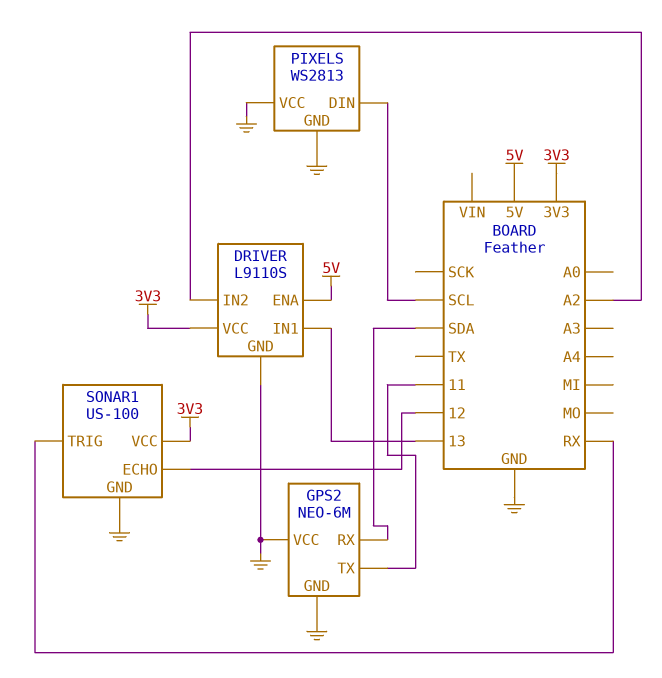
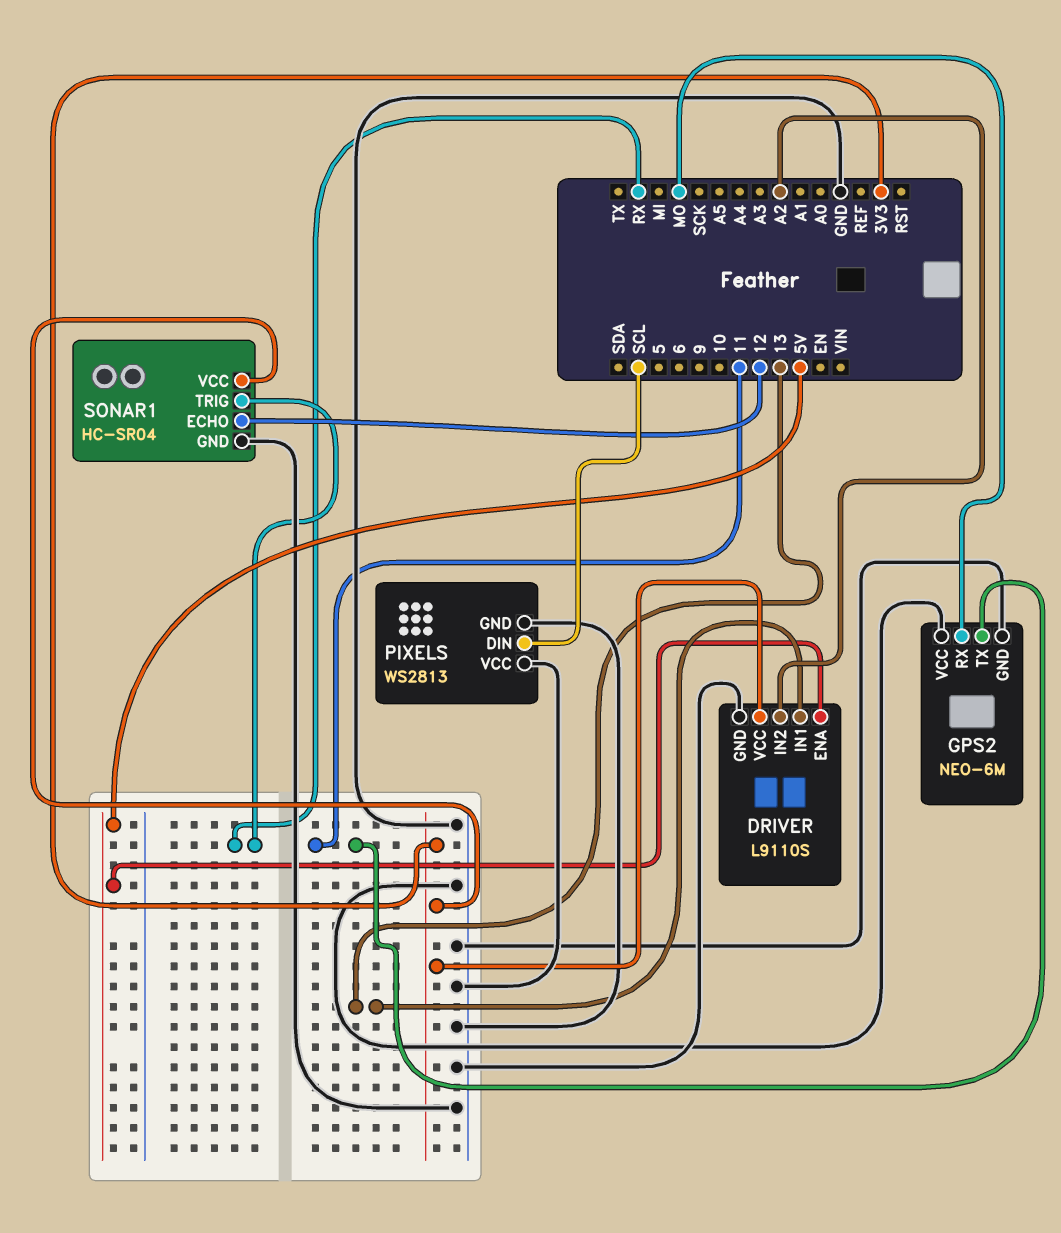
GPS2 pin RX: SDA -> MO
SONAR1: US-100 -> HC-SR04

